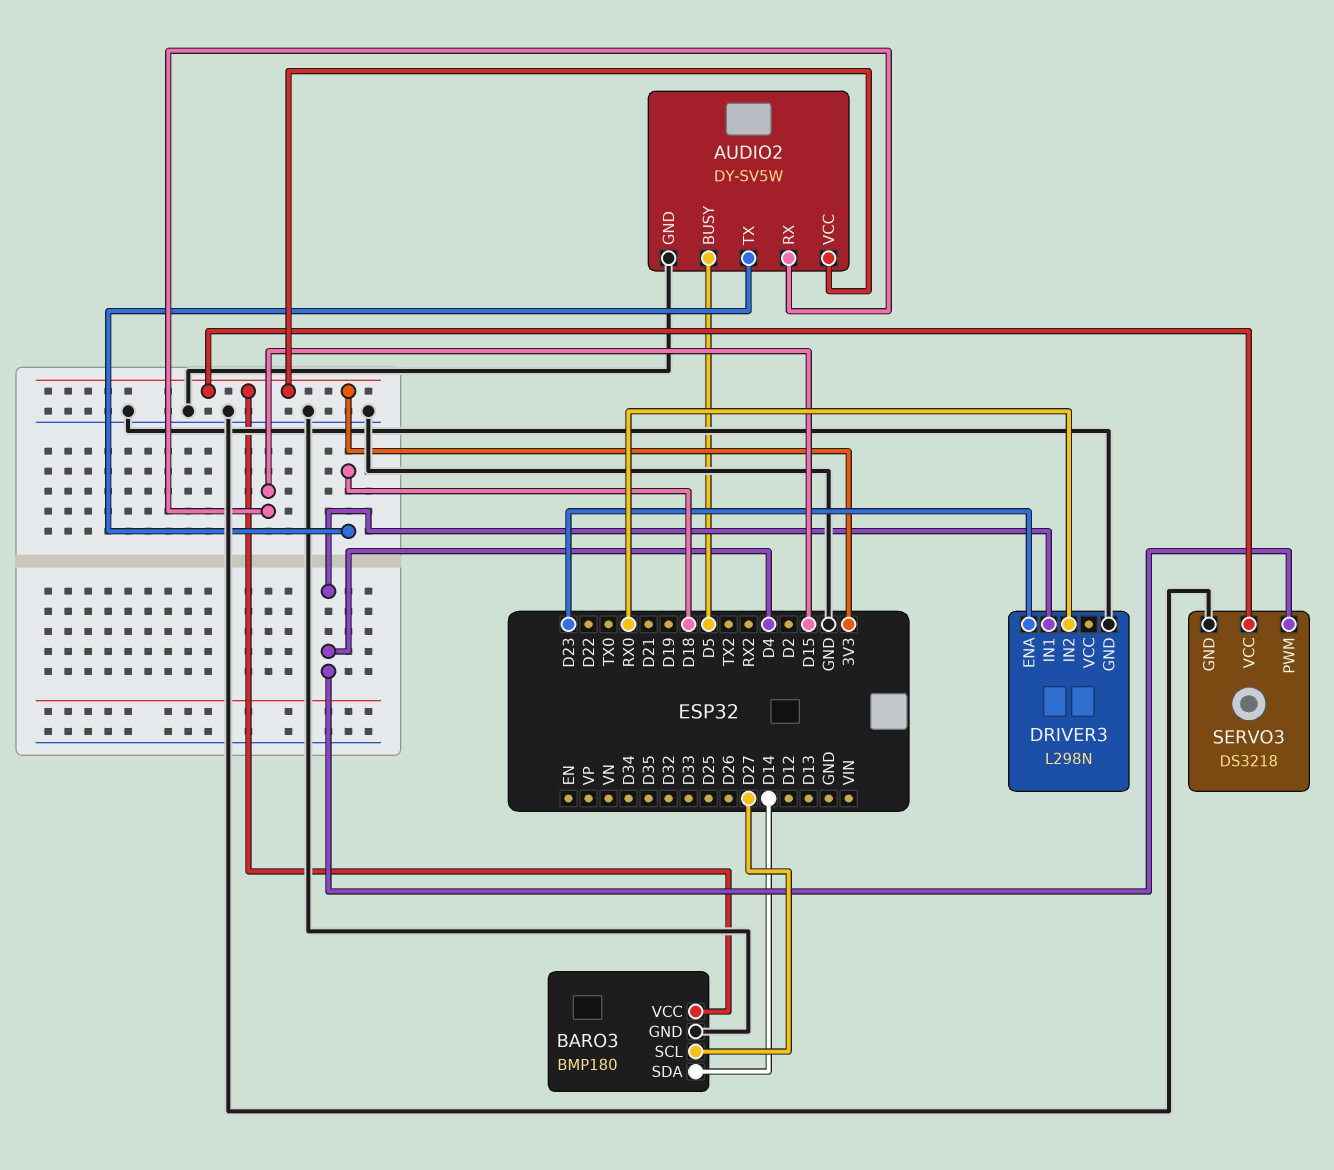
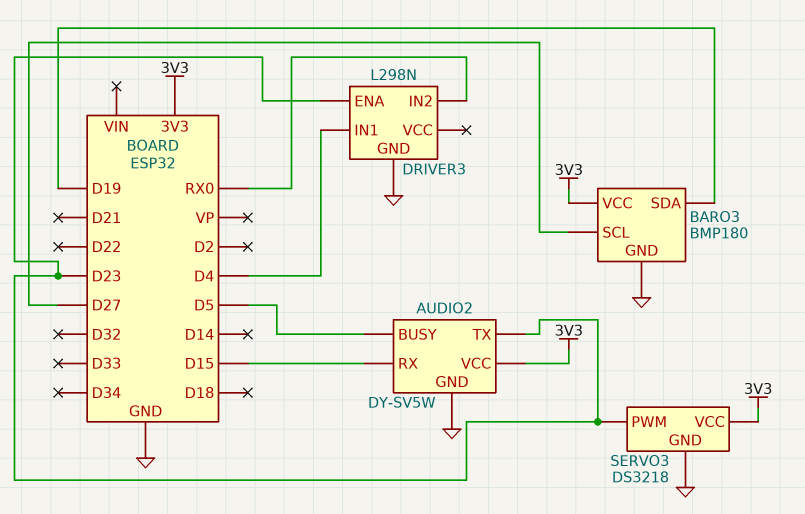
AUDIO2 pin TX: D18 -> D23
BARO3 pin SDA: D14 -> D19
SERVO3 pin PWM: D4 -> D23

